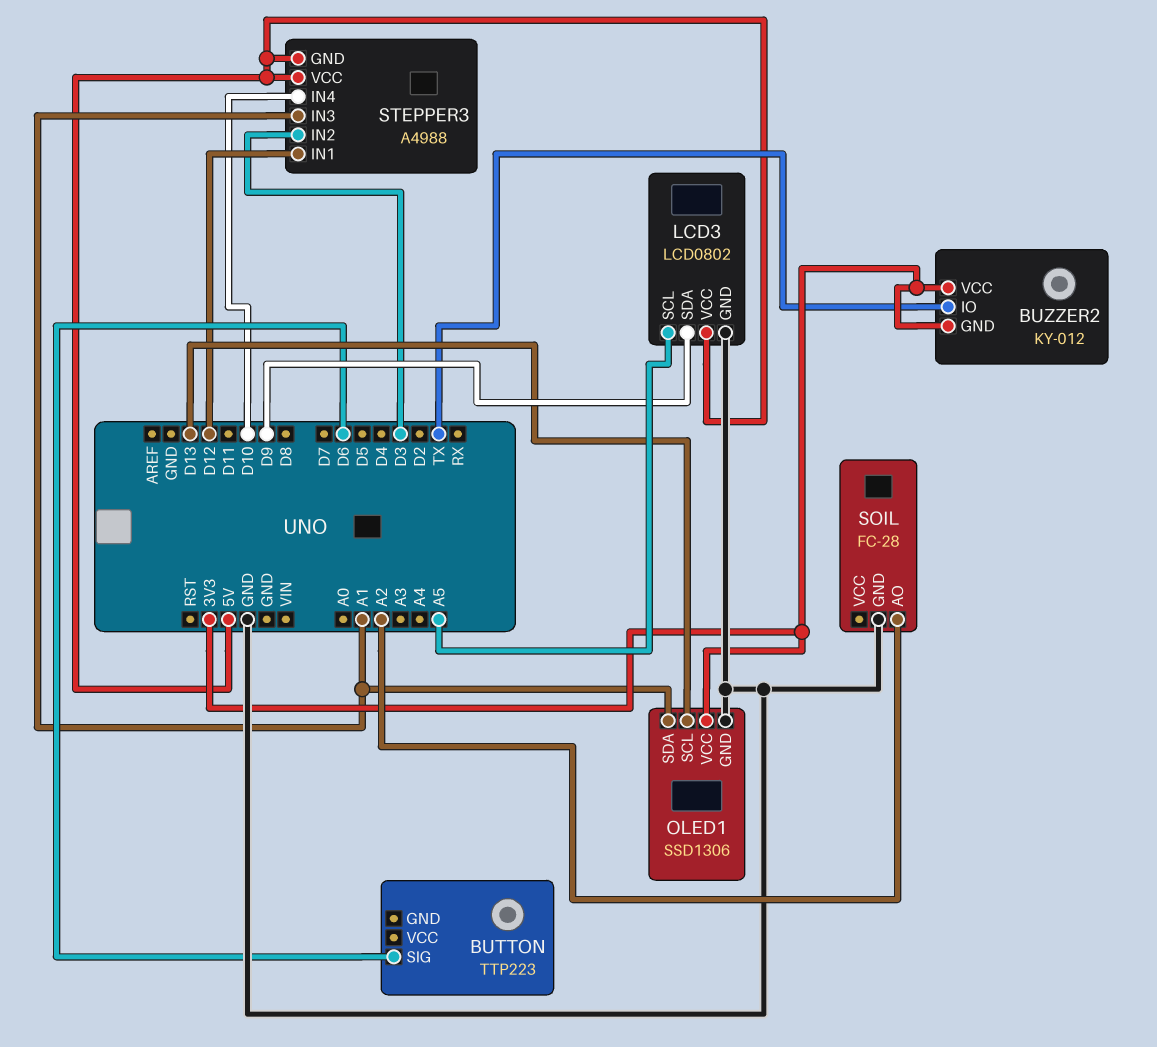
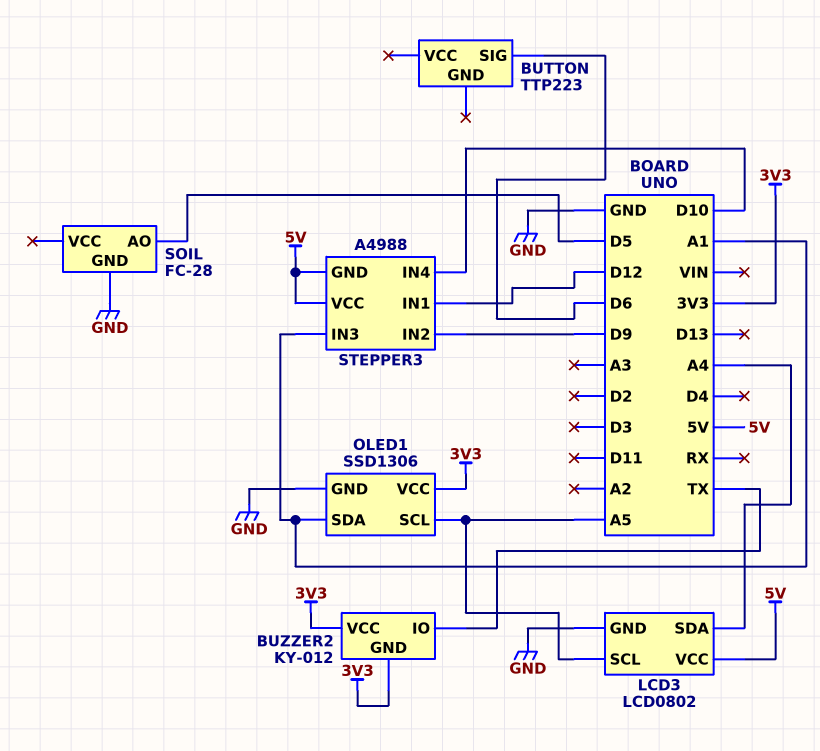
LCD3 pin SDA: D9 -> A4
OLED1 pin SCL: D13 -> A5
SOIL pin AO: A2 -> D5
STEPPER3 pin IN2: D3 -> D9

